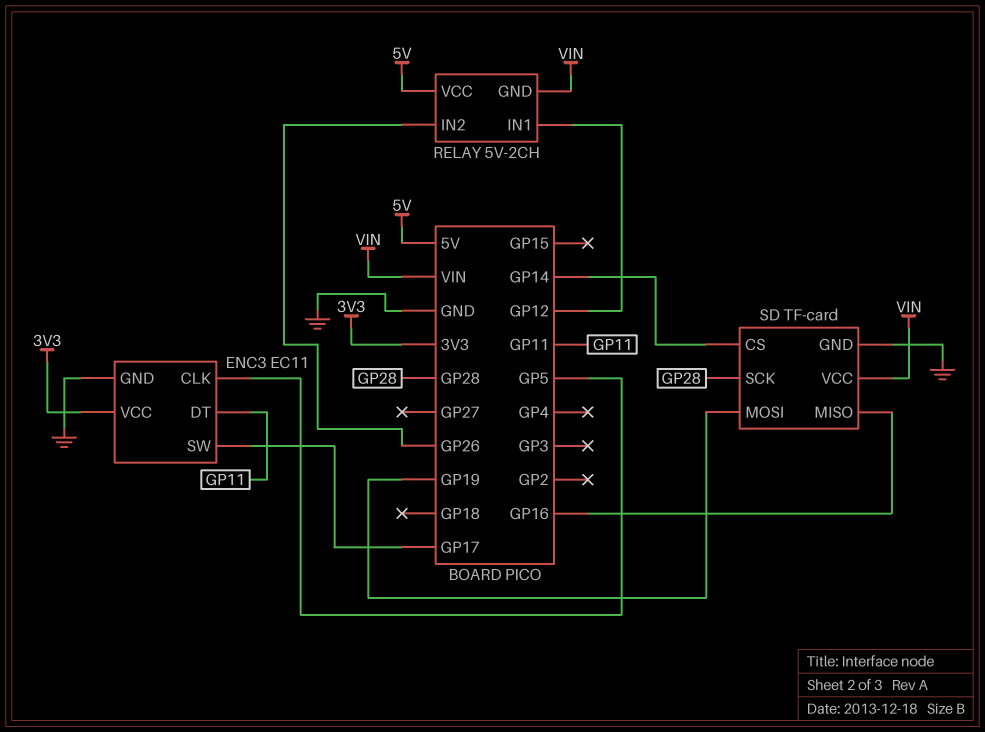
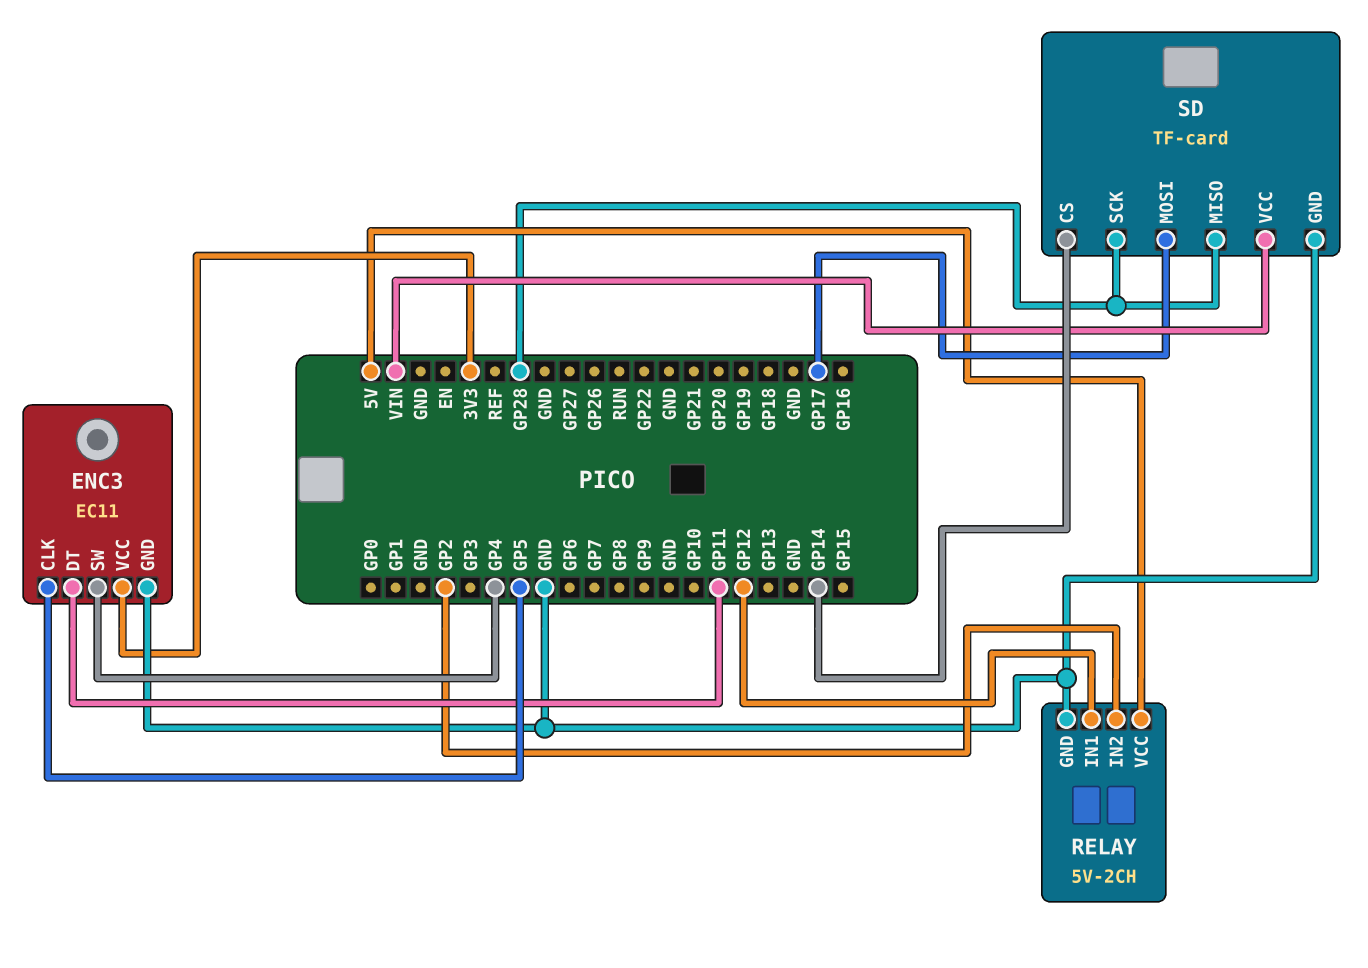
ENC3 pin SW: GP17 -> GP4
RELAY pin GND: VIN -> GND
RELAY pin IN2: GP26 -> GP2
SD pin MISO: GP16 -> GP28
SD pin MOSI: GP19 -> GP17

